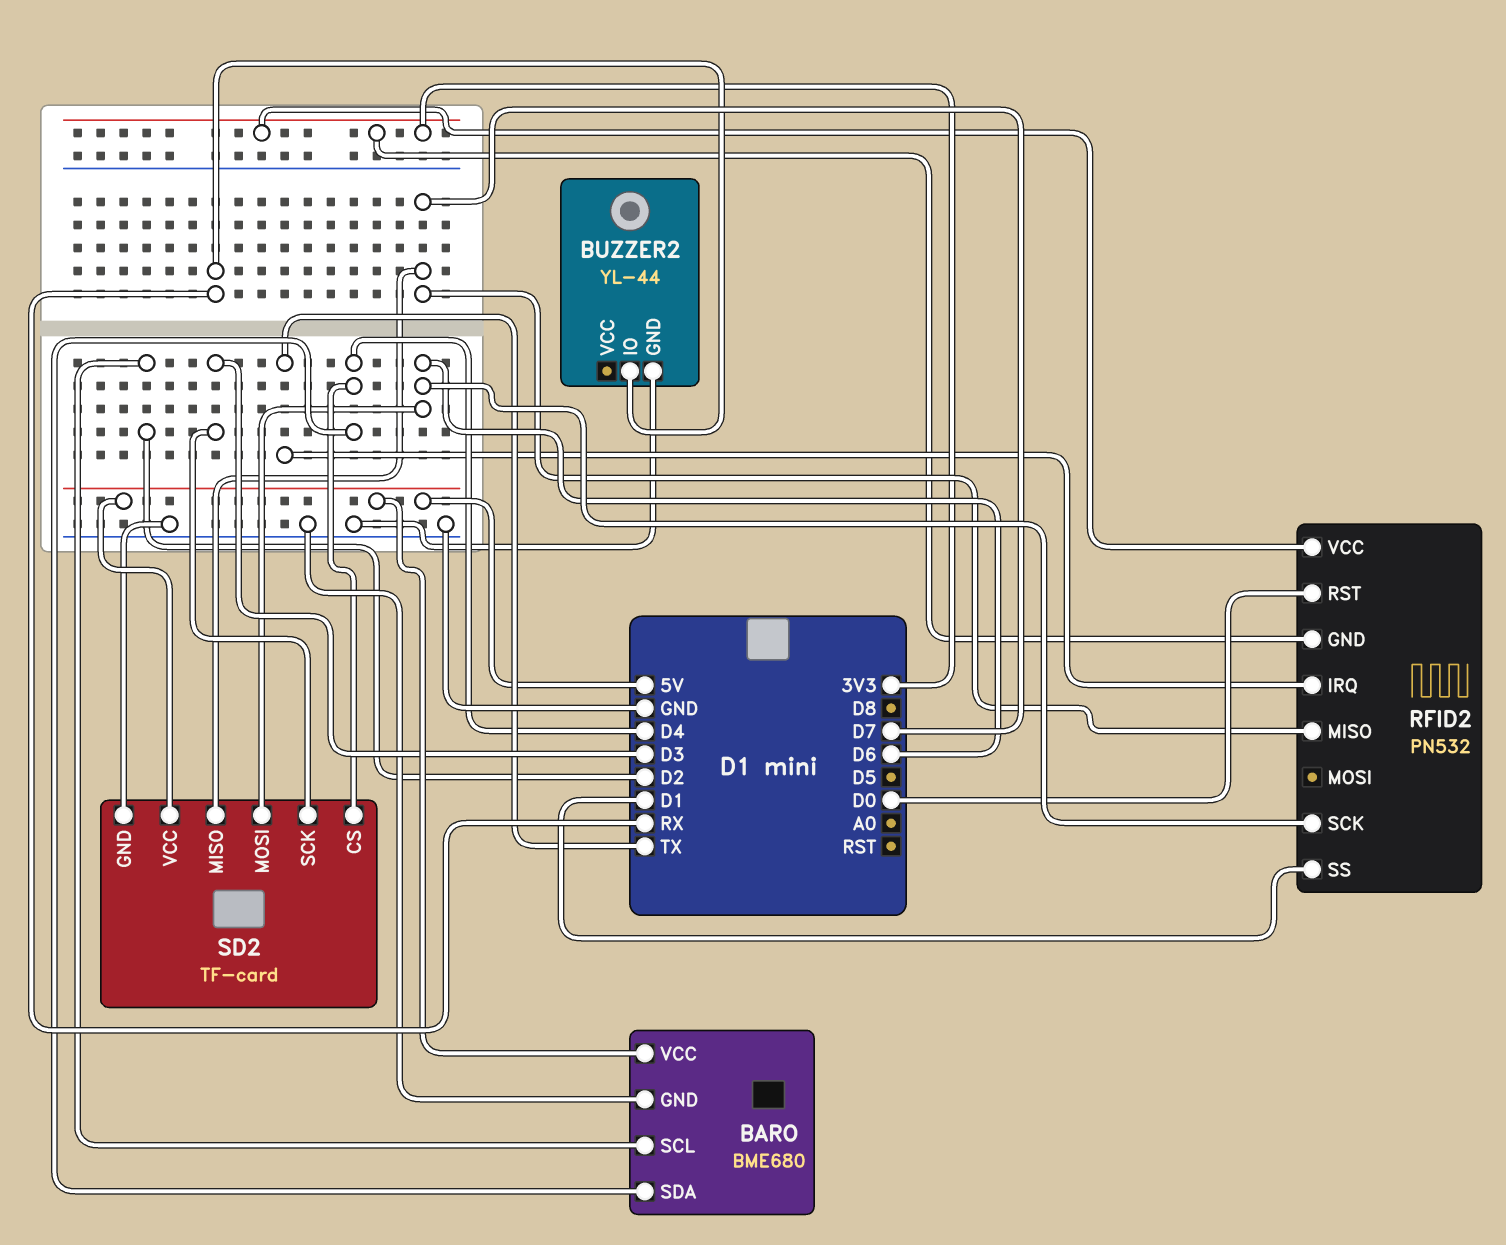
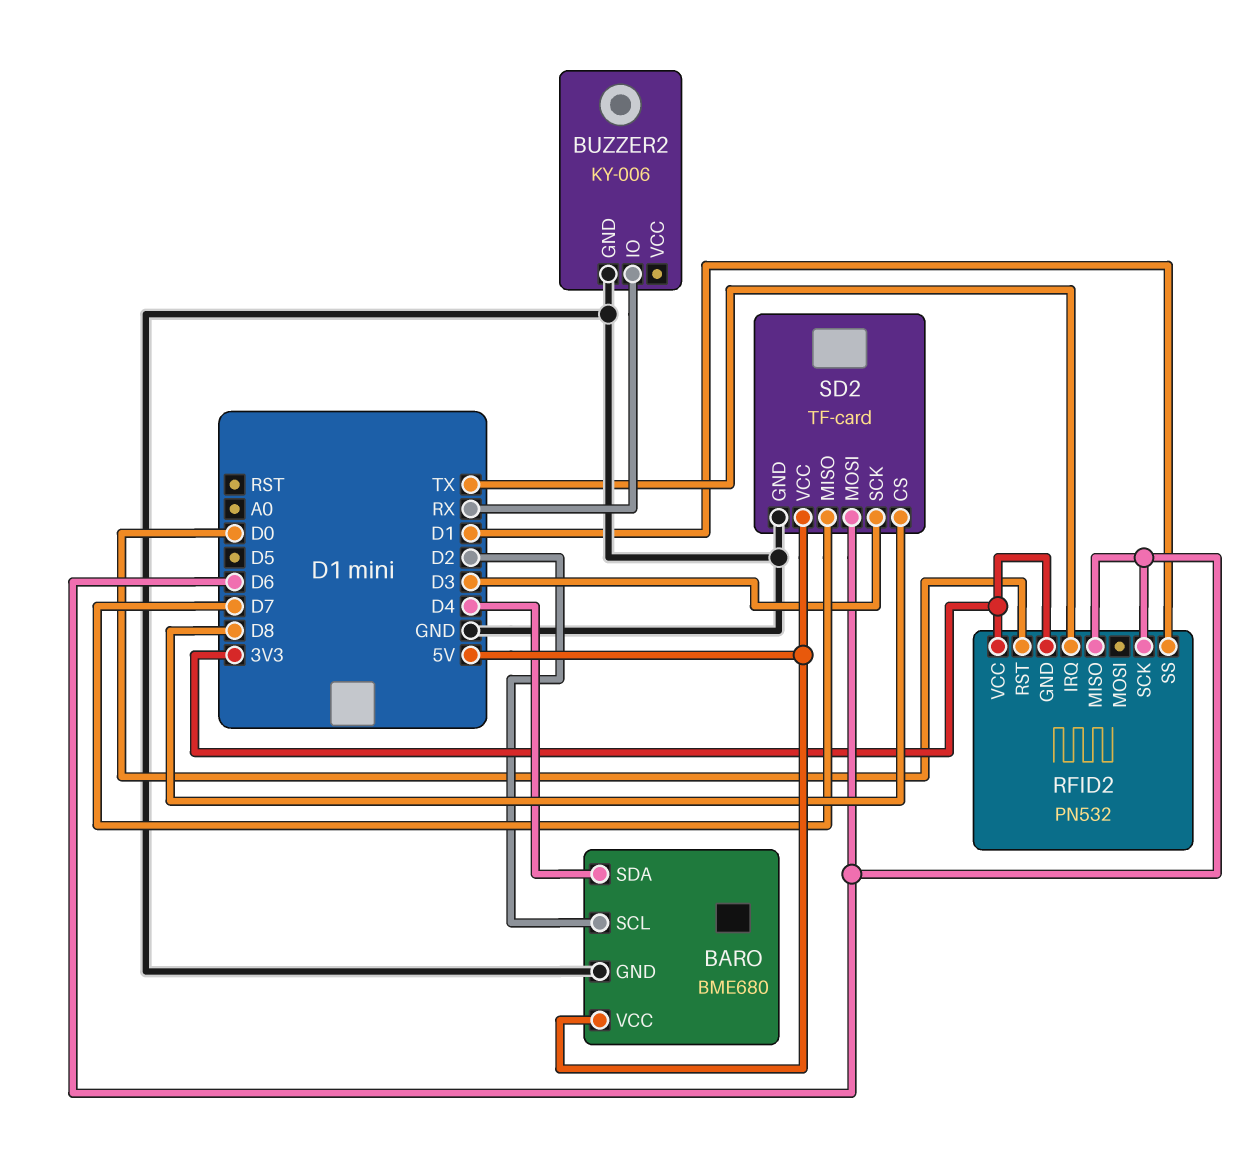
BUZZER2: YL-44 -> KY-006
RFID2 pin MISO: D7 -> D6
SD2 pin CS: D4 -> D8

